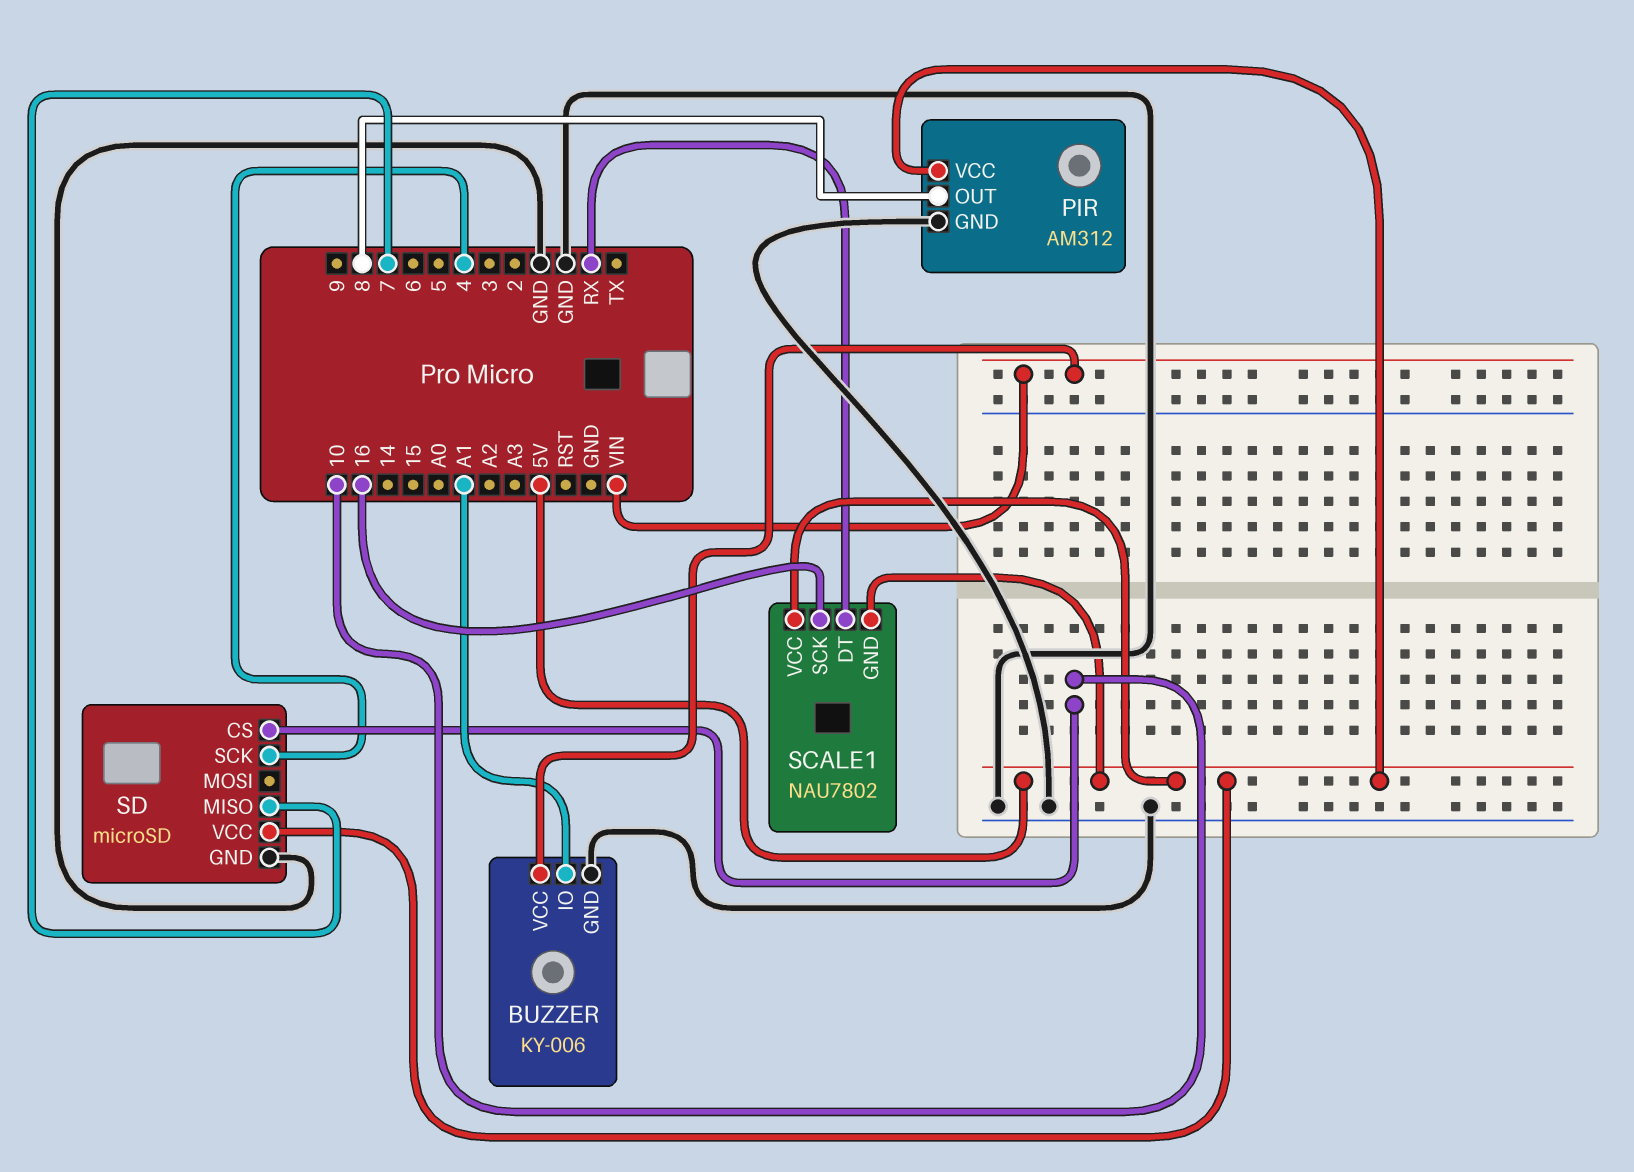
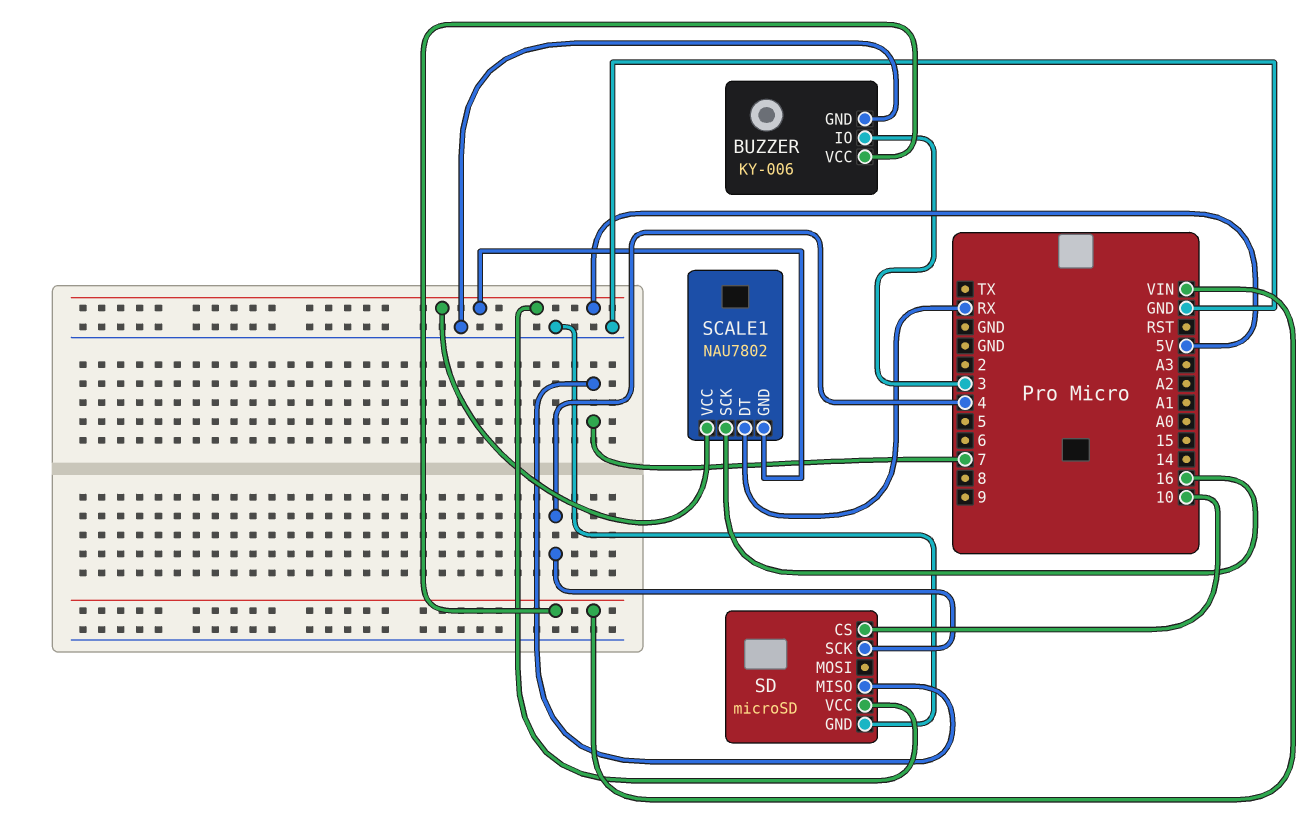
BUZZER pin IO: A1 -> 3
PIR: AM312 -> none
PIR pin GND: GND -> none
PIR pin OUT: 8 -> none
PIR pin VCC: 5V -> none

